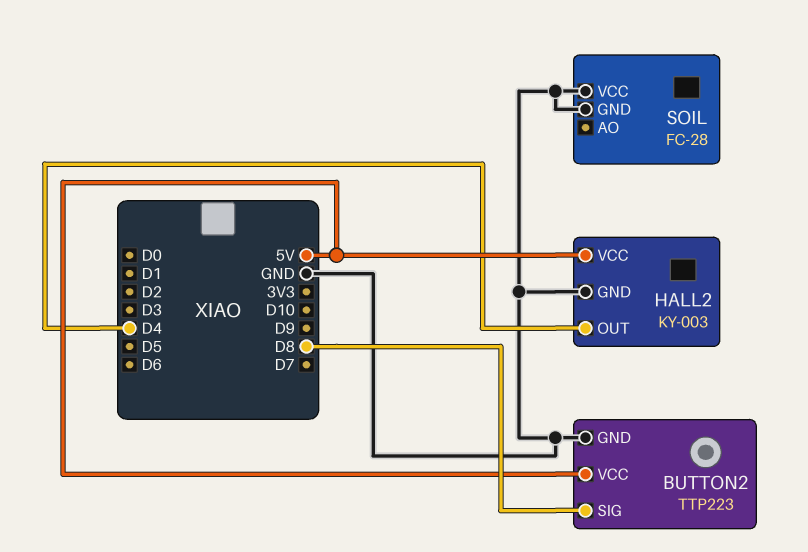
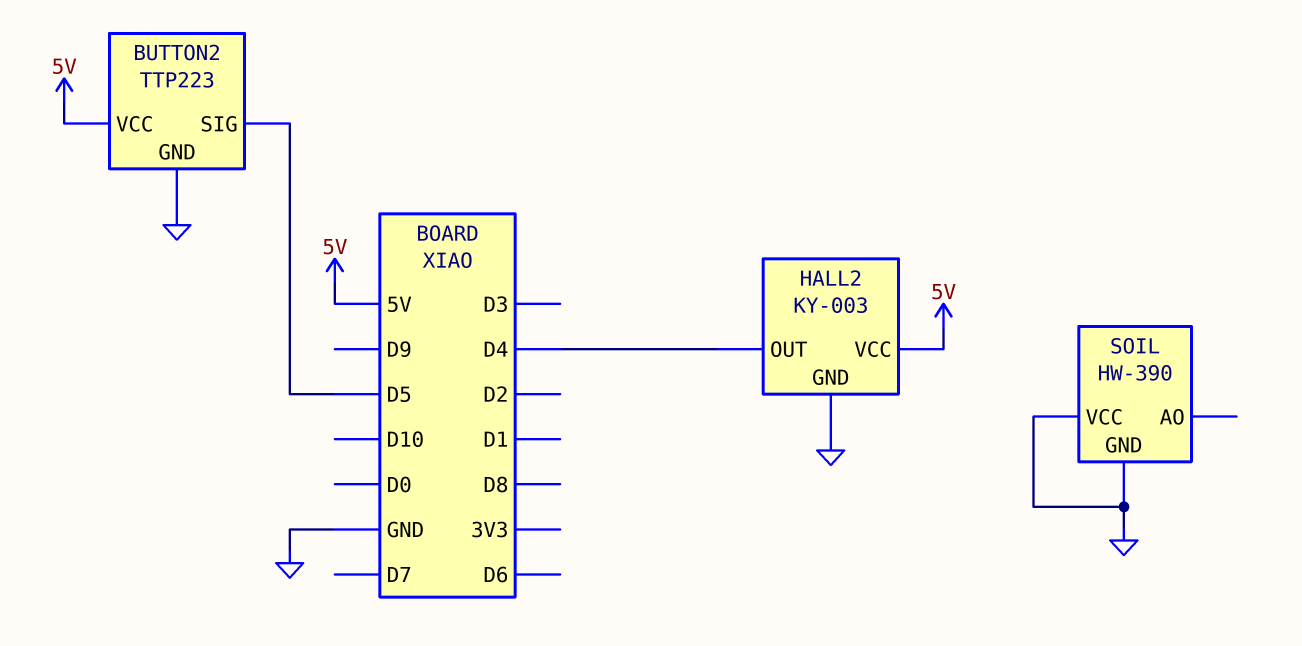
BUTTON2 pin SIG: D8 -> D5
SOIL: FC-28 -> HW-390

